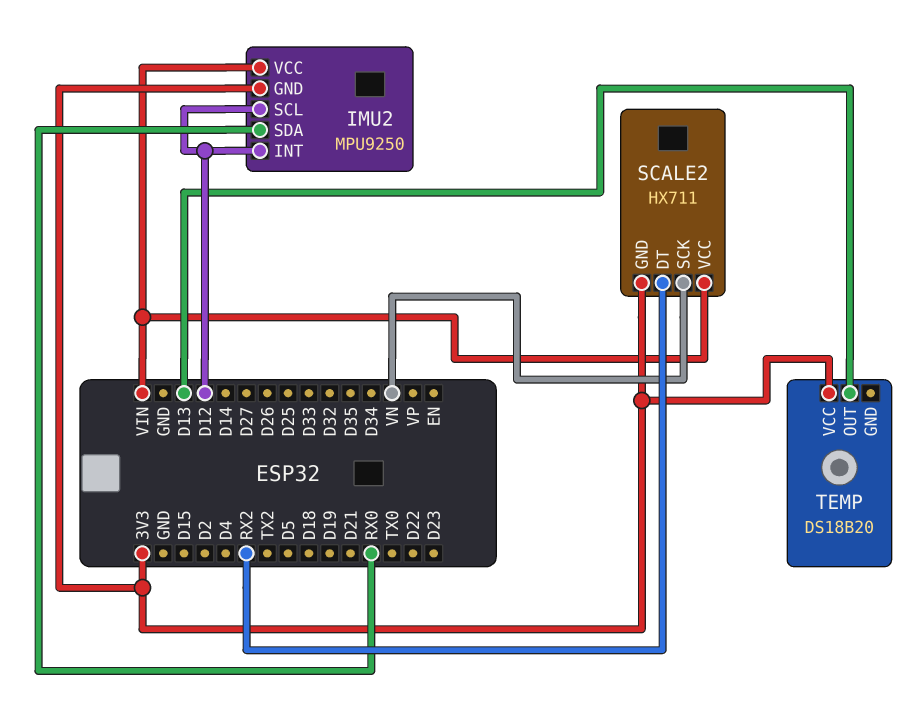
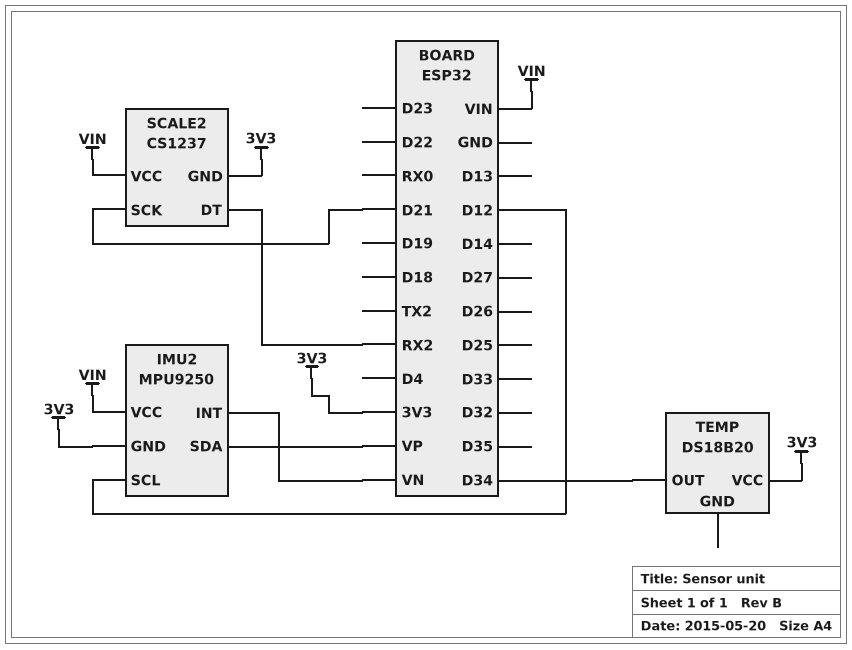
IMU2 pin INT: D12 -> VN
IMU2 pin SDA: RX0 -> VP
SCALE2: HX711 -> CS1237
SCALE2 pin SCK: VN -> D21
TEMP pin OUT: D13 -> D34

